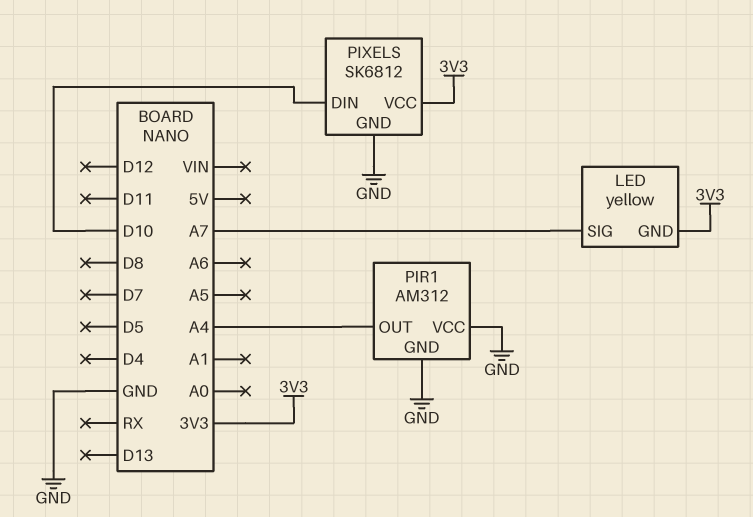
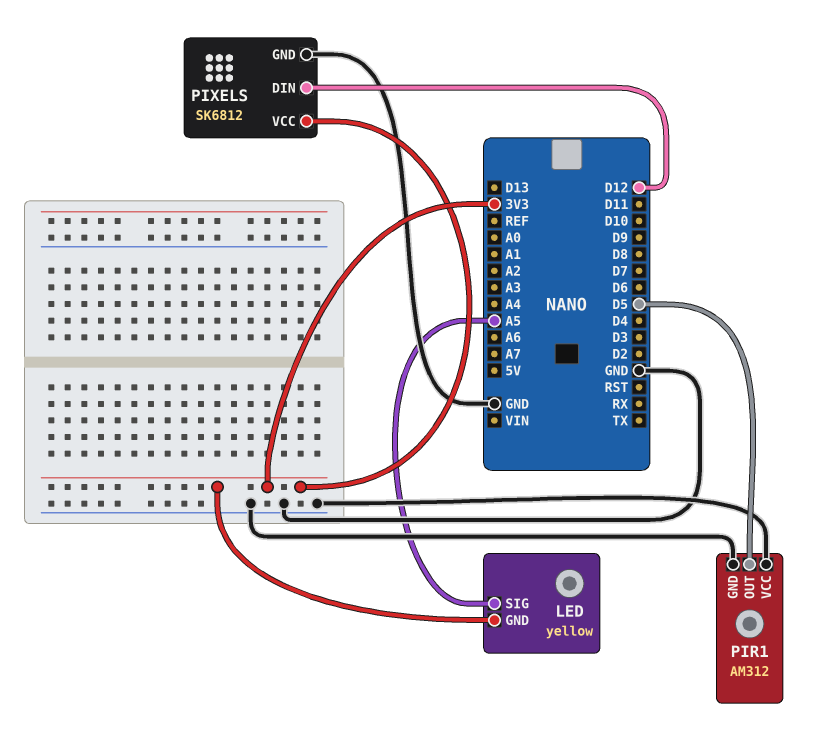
LED pin SIG: A7 -> A5
PIR1 pin OUT: A4 -> D5
PIXELS pin DIN: D10 -> D12

